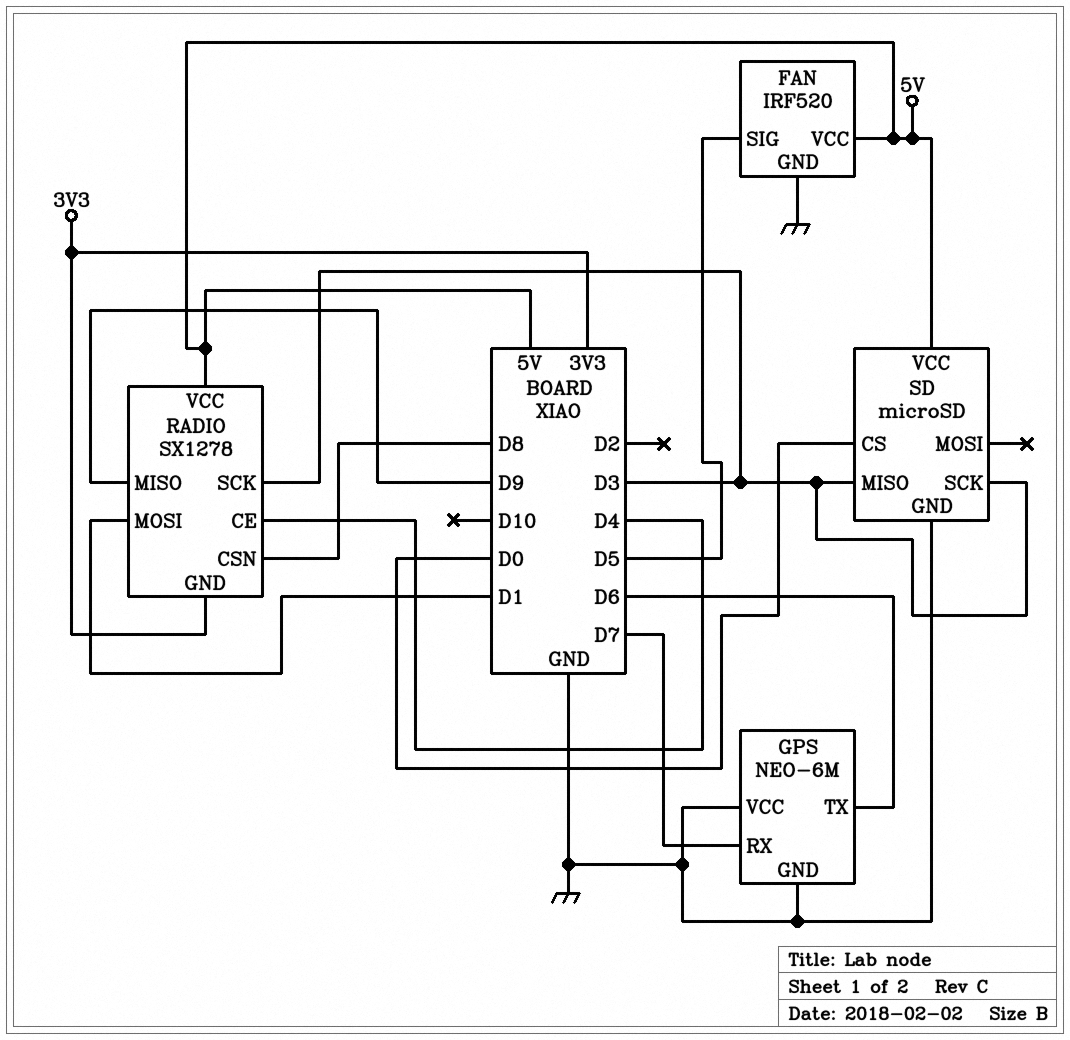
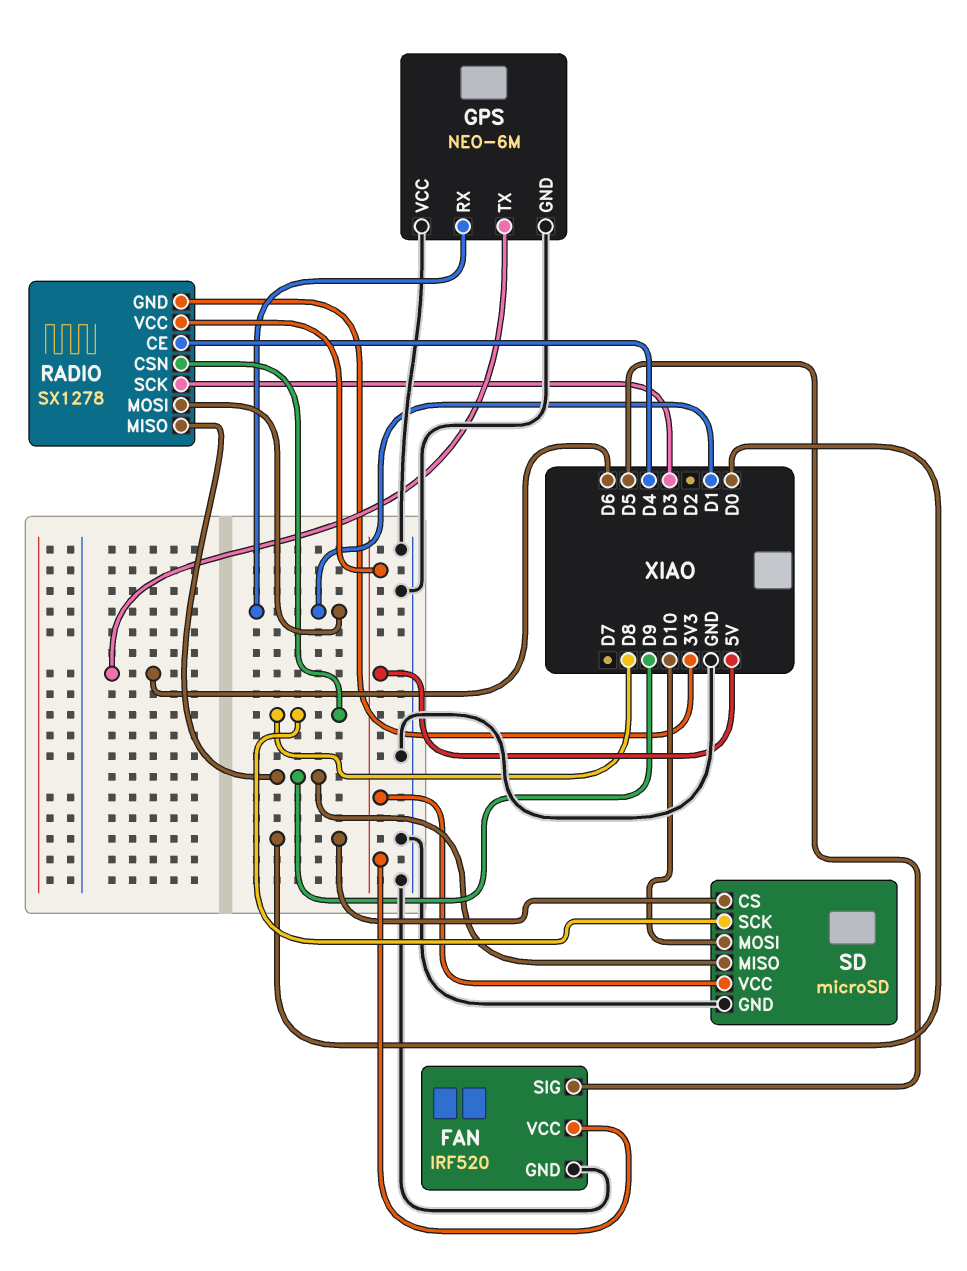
GPS pin RX: D7 -> D1
SD pin MISO: D3 -> D9
SD pin MOSI: none -> D10
SD pin SCK: D3 -> D8

